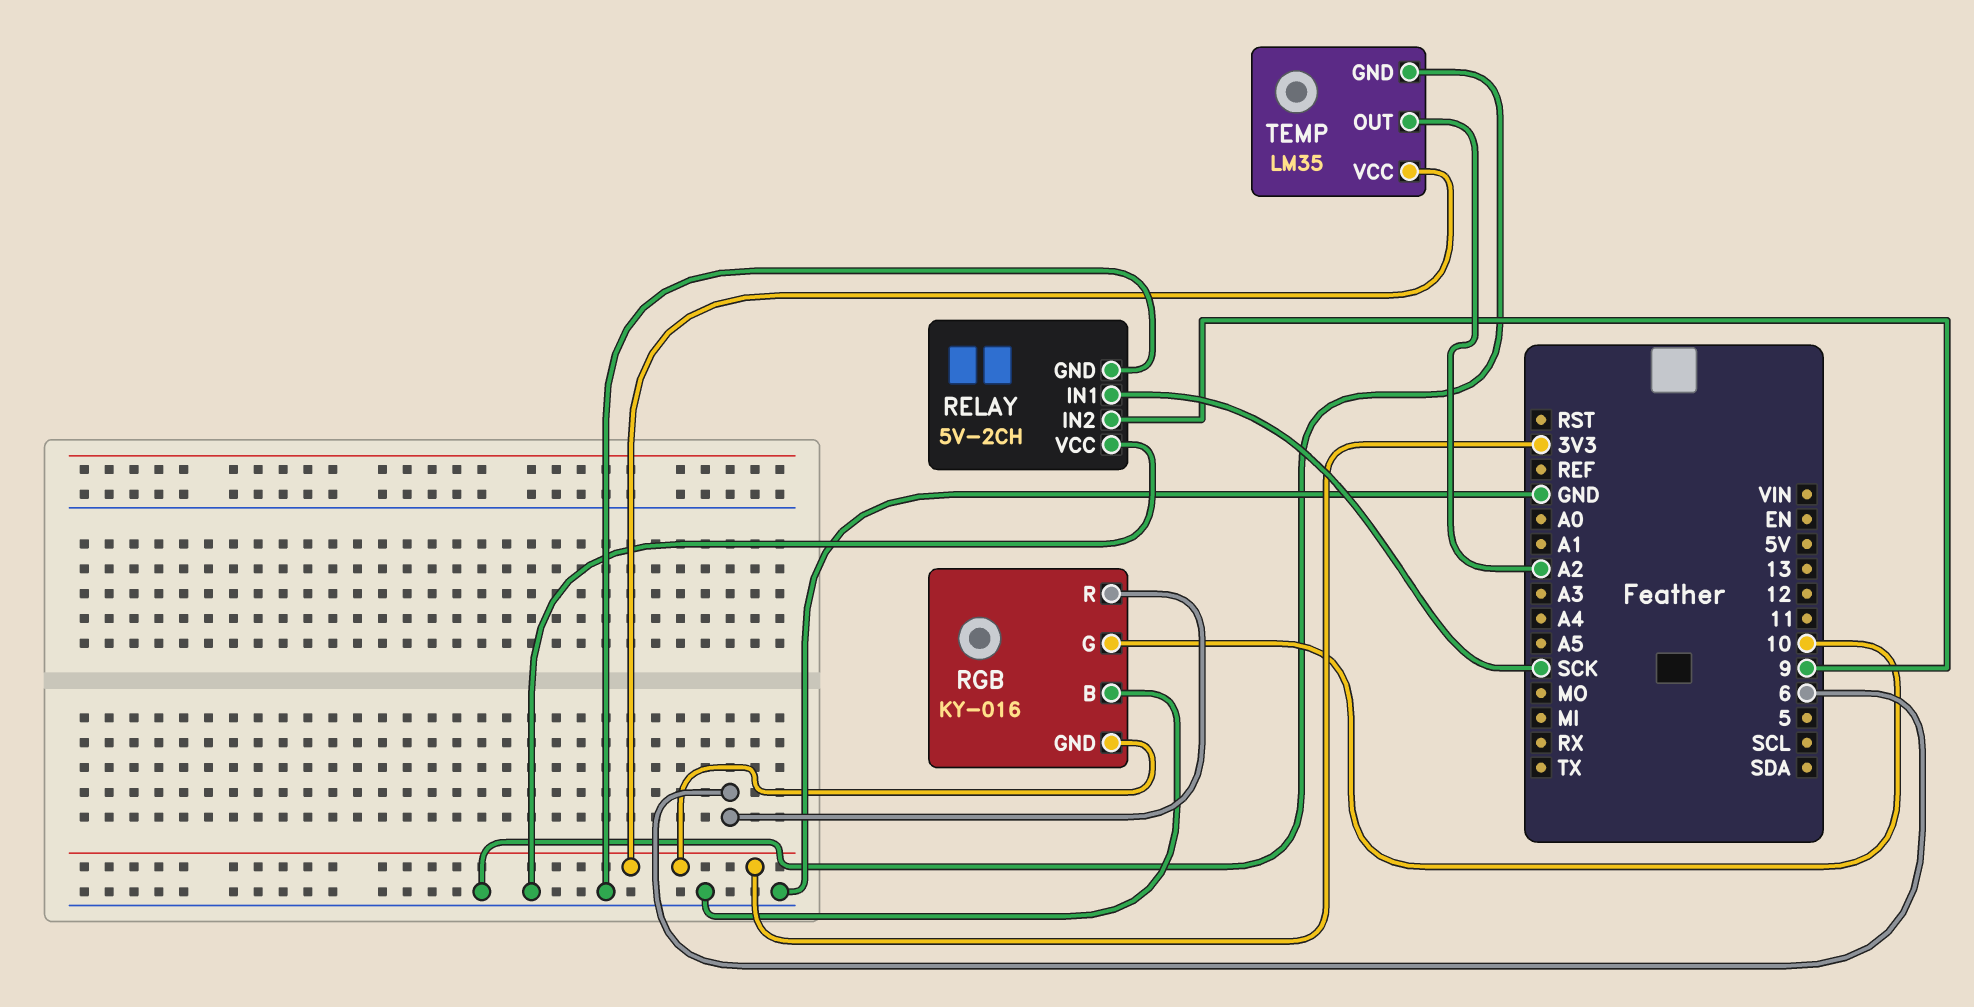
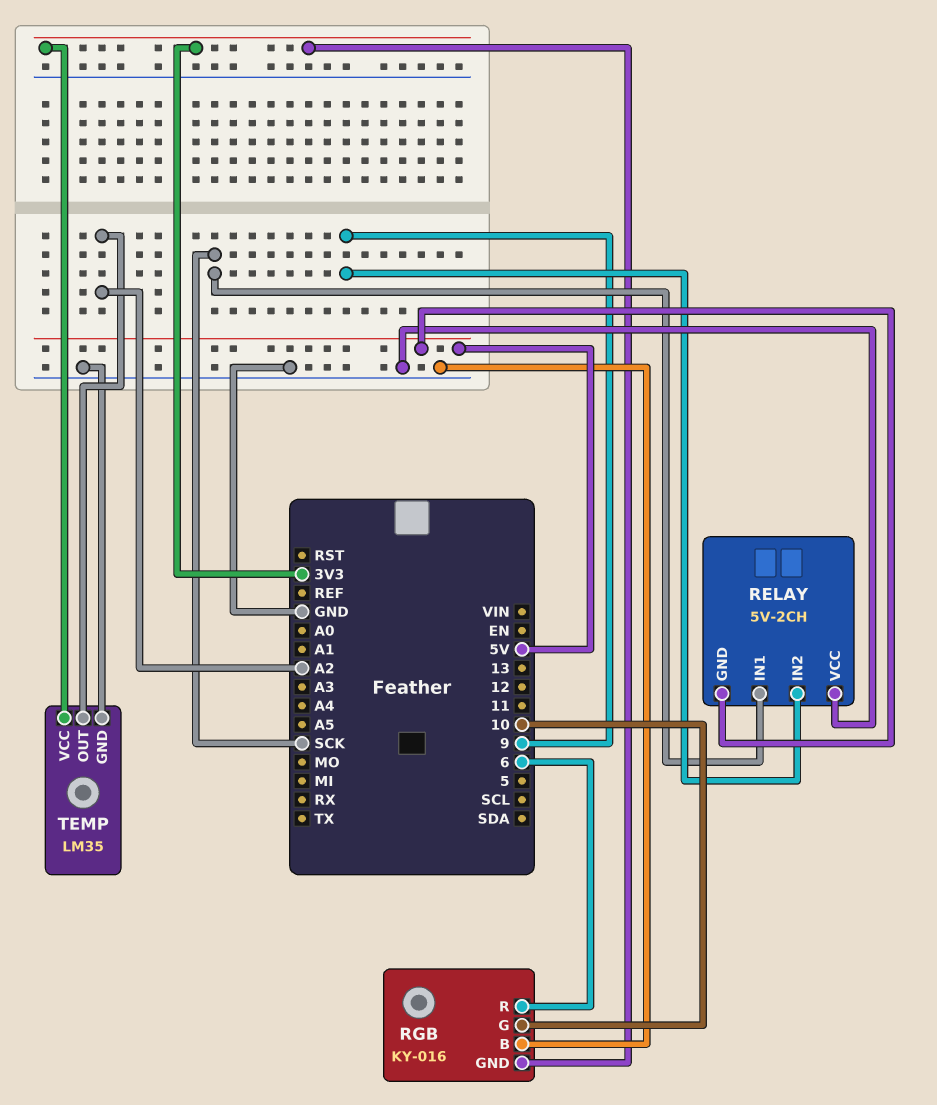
RELAY pin GND: GND -> 5V

